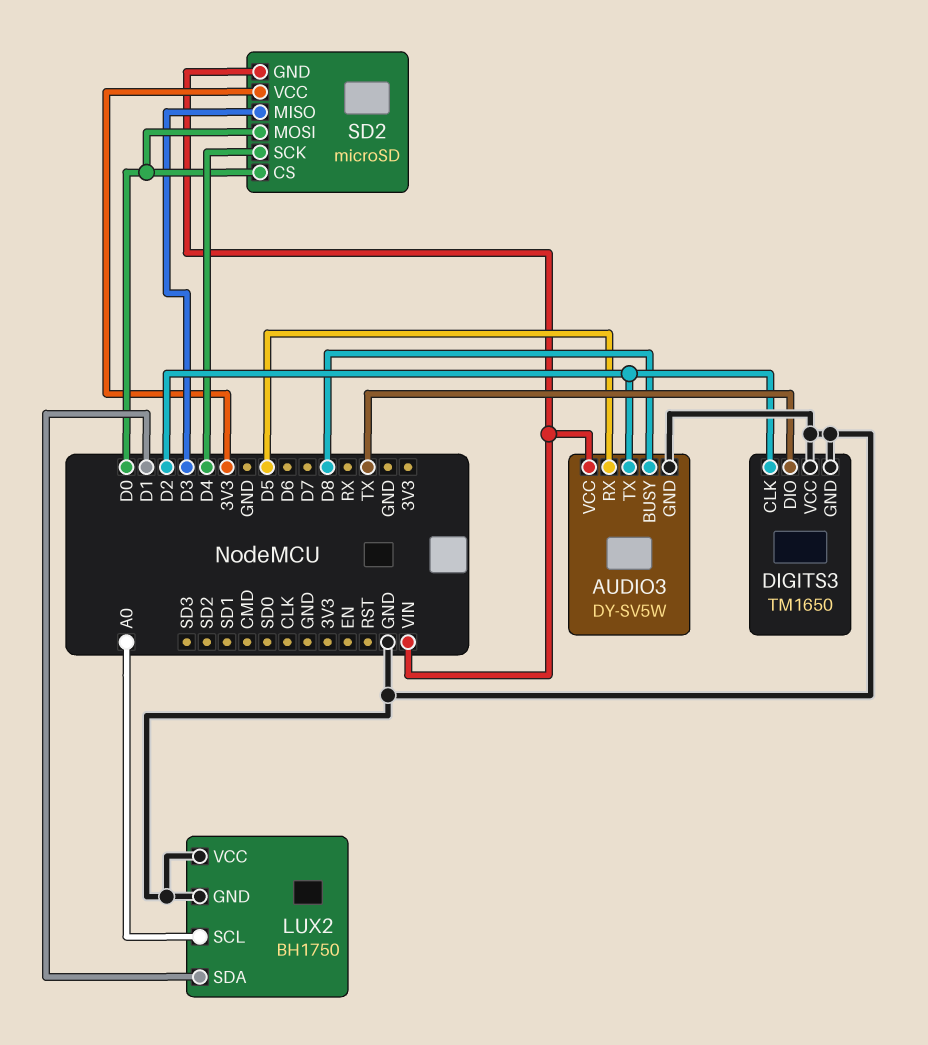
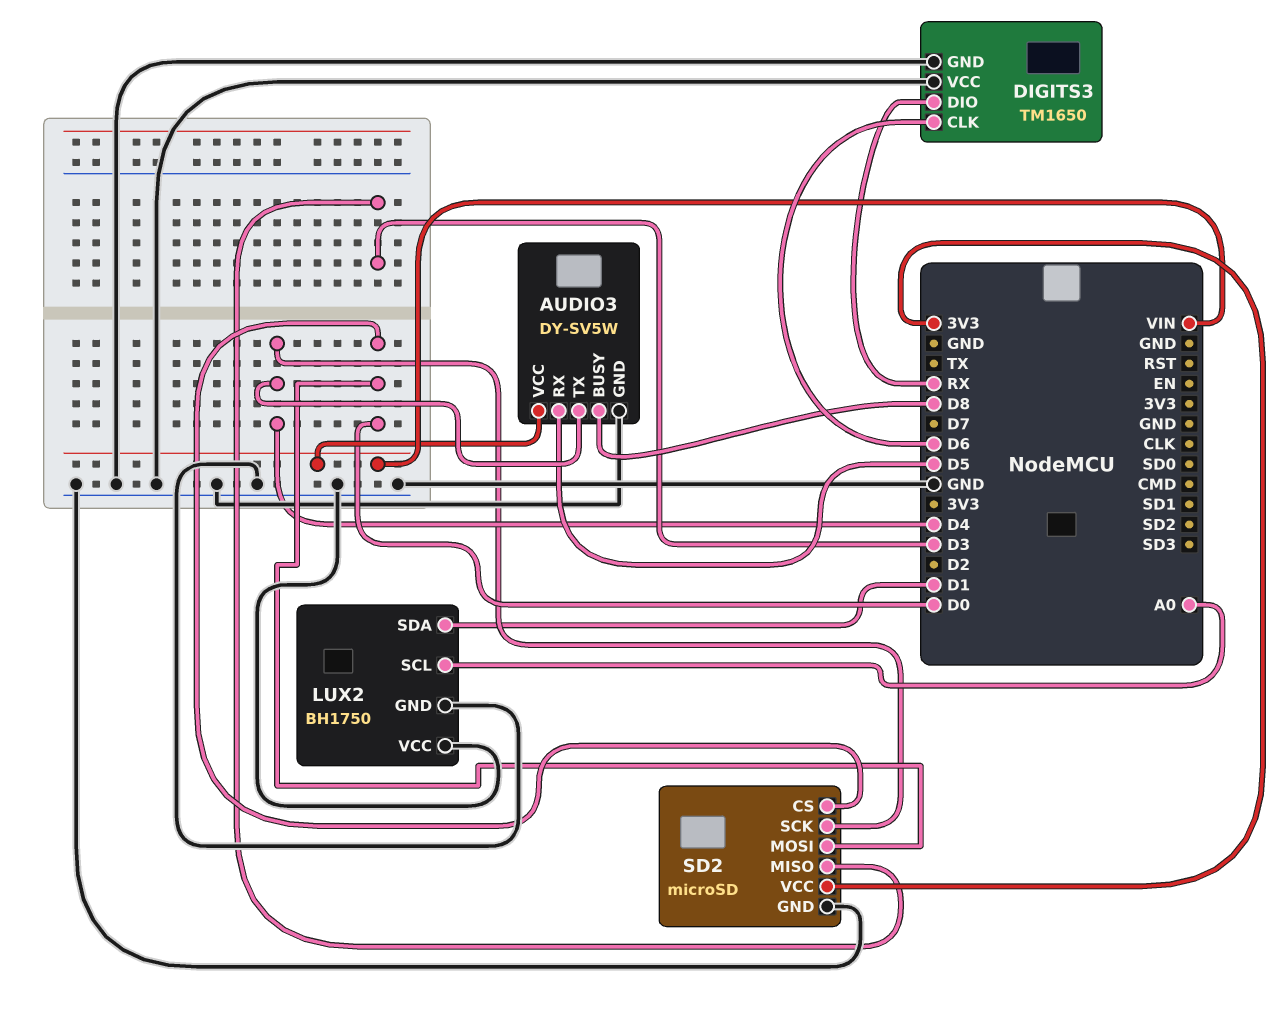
AUDIO3 pin TX: D2 -> D4
DIGITS3 pin CLK: D2 -> D6
DIGITS3 pin DIO: TX -> RX
SD2 pin GND: VIN -> GND

